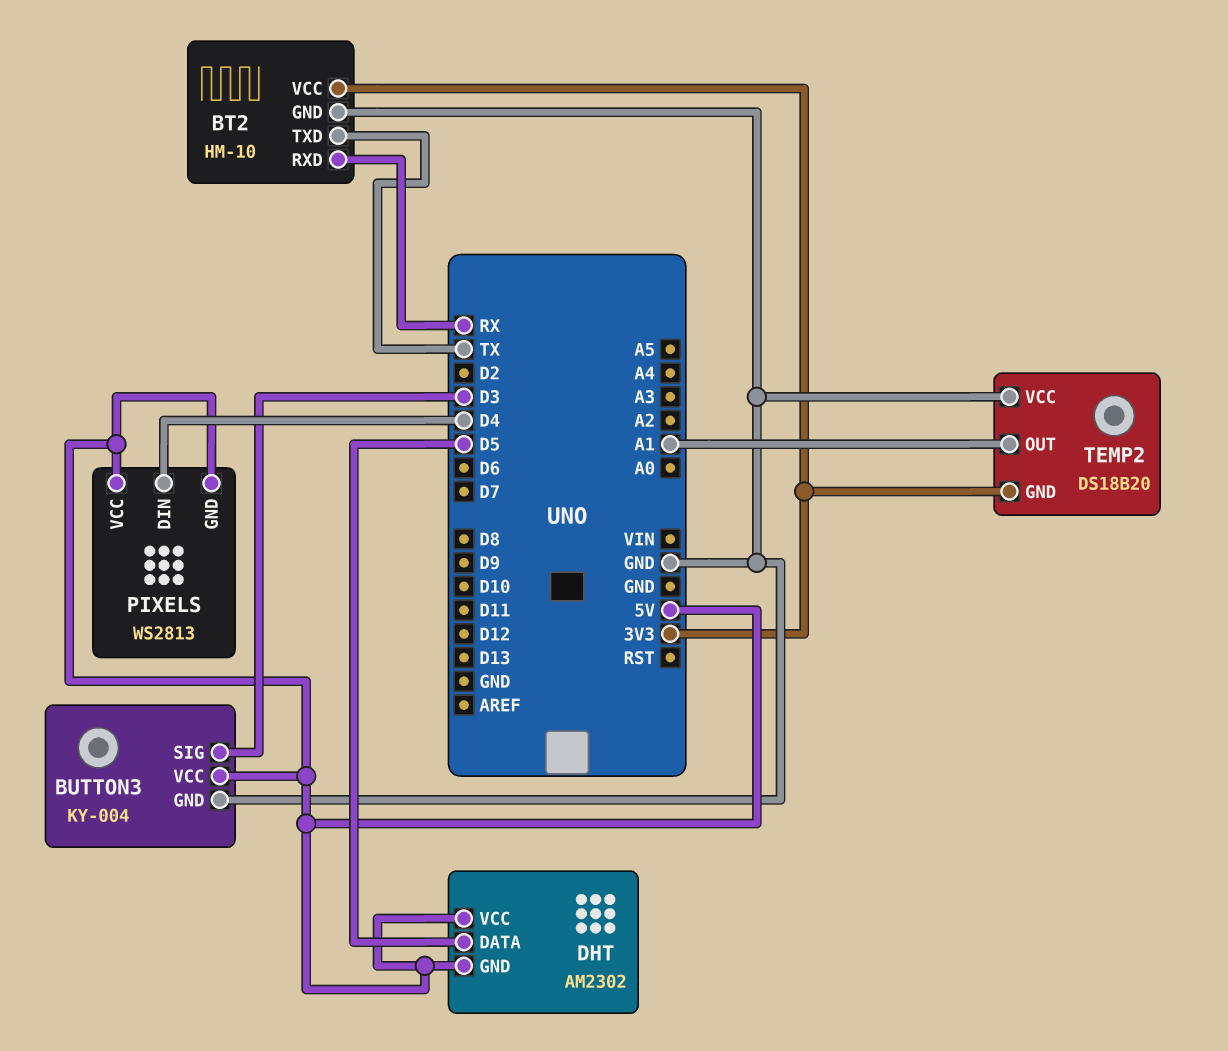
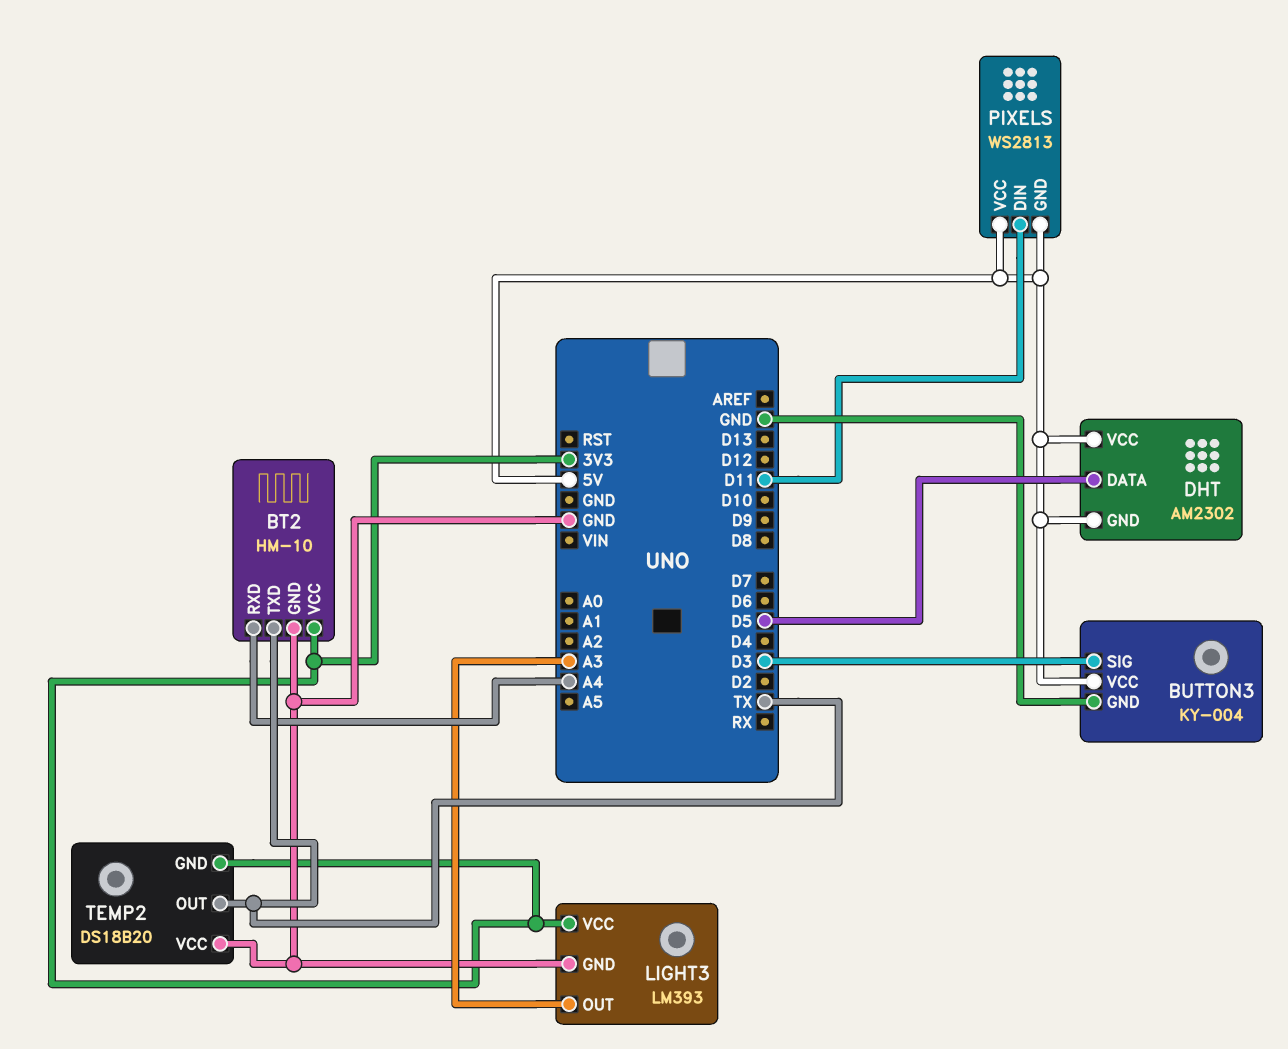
BT2 pin RXD: RX -> A4
LIGHT3: none -> LM393
LIGHT3 pin GND: none -> GND
LIGHT3 pin OUT: none -> A3
LIGHT3 pin VCC: none -> 3V3
PIXELS pin DIN: D4 -> D11
TEMP2 pin OUT: A1 -> TX

